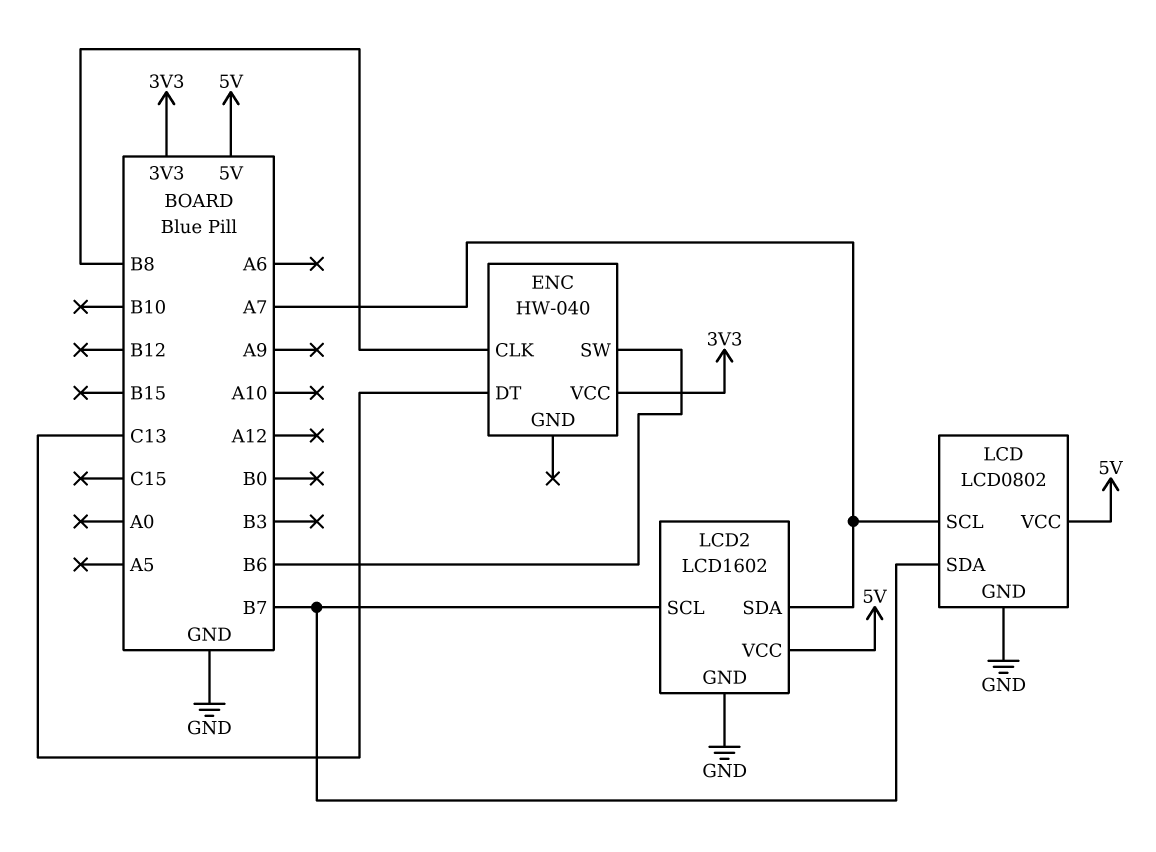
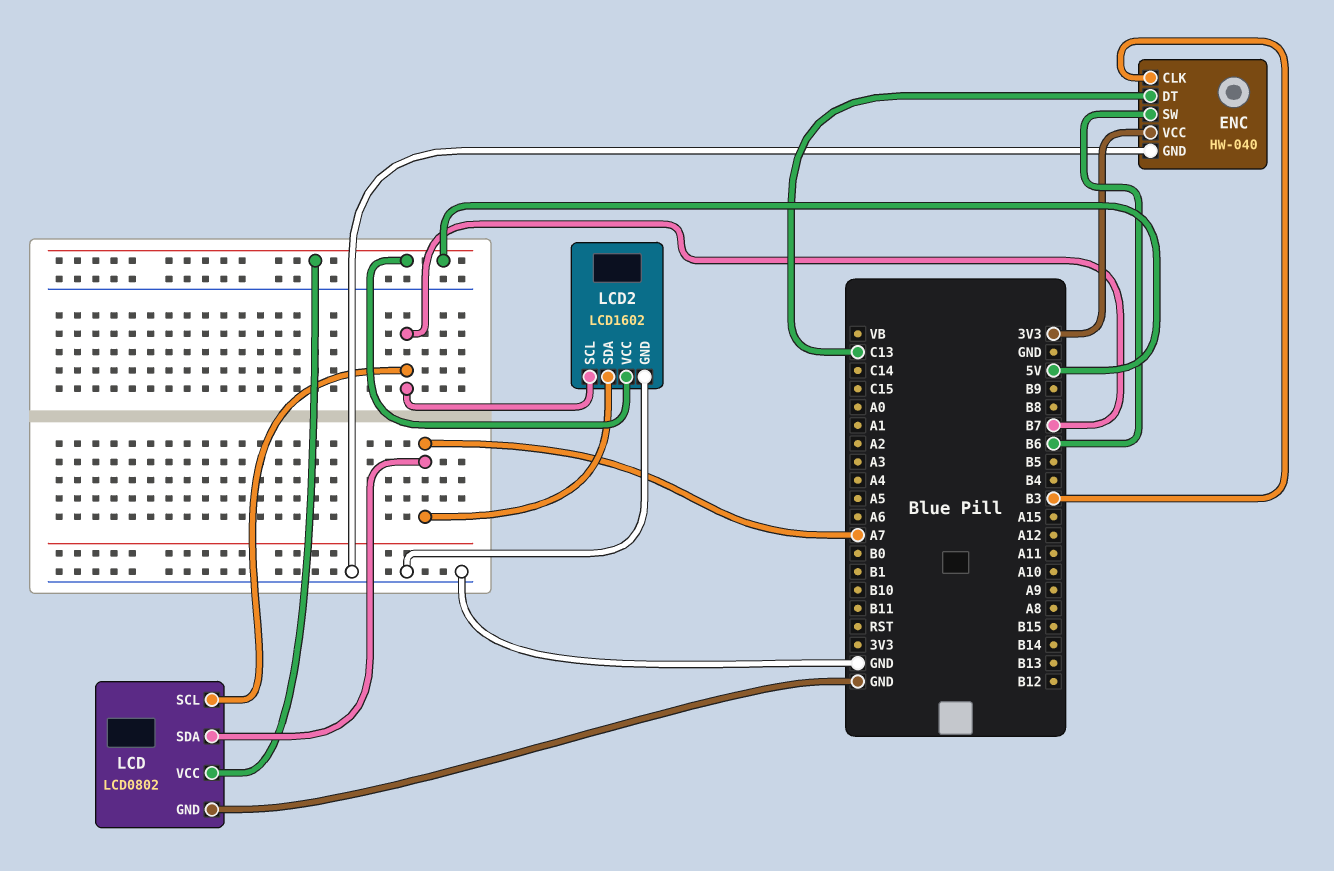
ENC pin CLK: B8 -> B3
ENC pin GND: none -> GND
LCD pin SCL: A7 -> B7
LCD pin SDA: B7 -> A7

